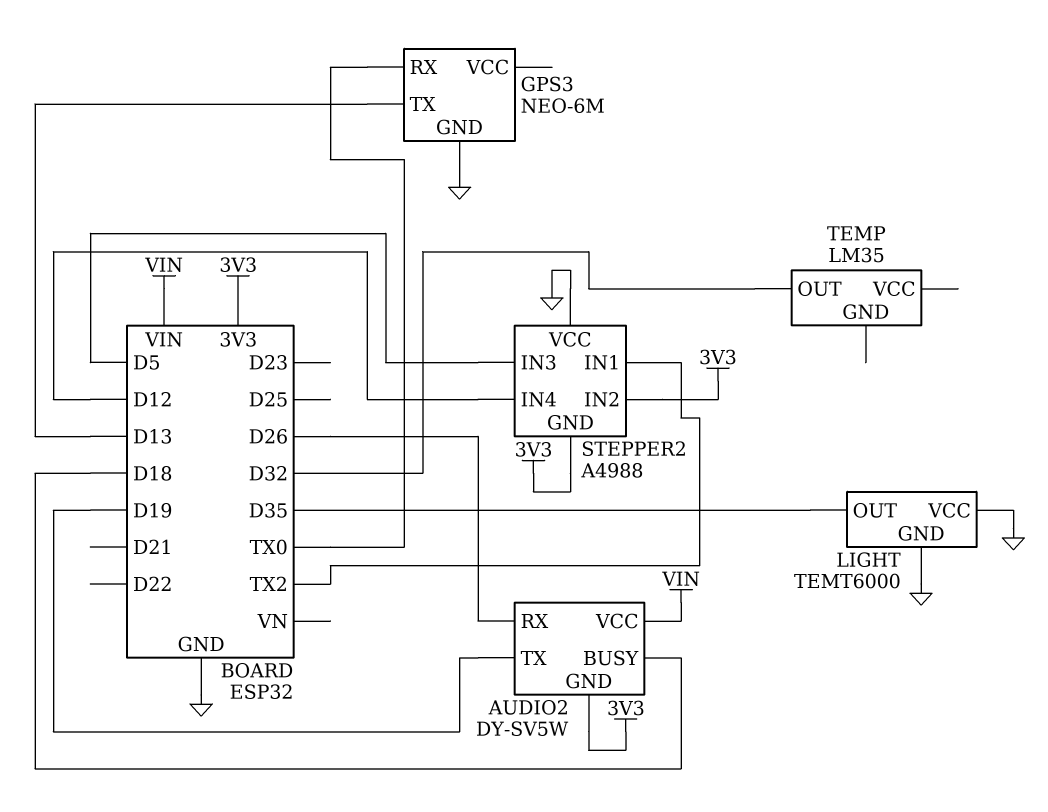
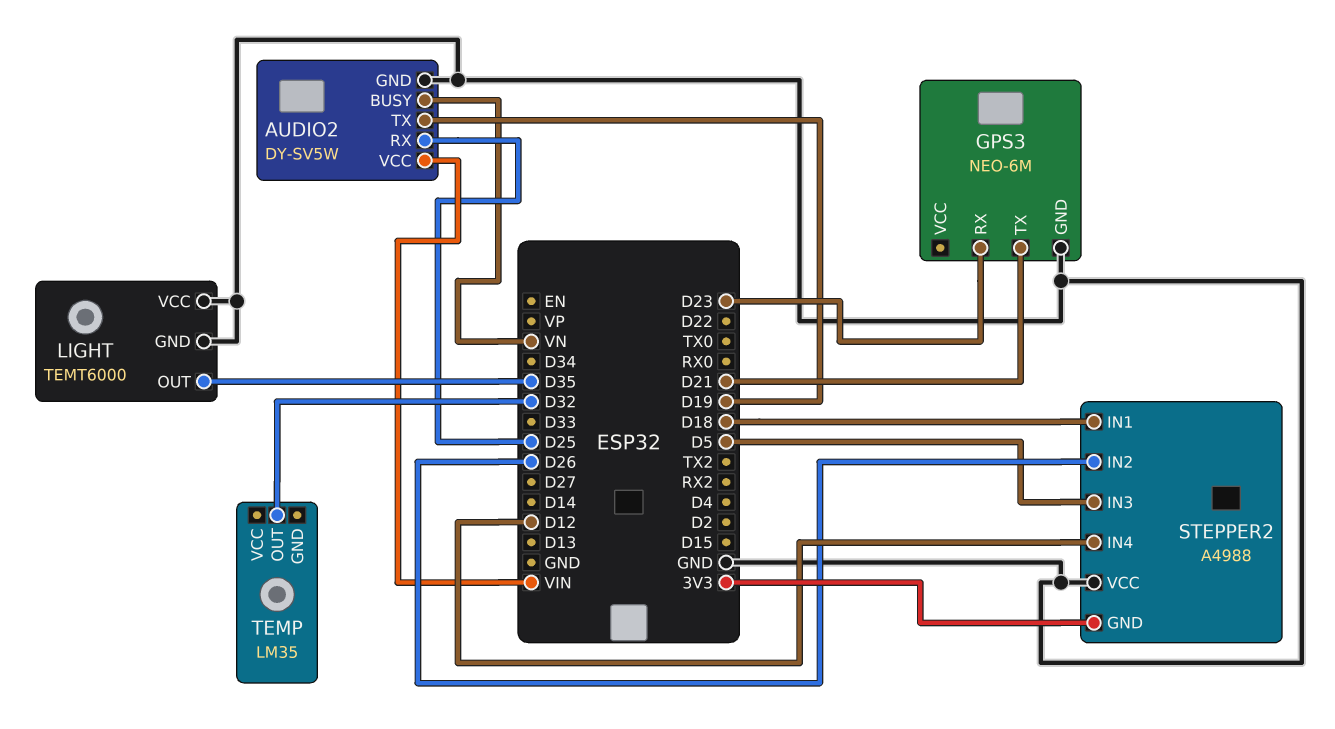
AUDIO2 pin BUSY: D18 -> VN
AUDIO2 pin GND: 3V3 -> GND
AUDIO2 pin RX: D26 -> D25
GPS3 pin RX: TX0 -> D23
GPS3 pin TX: D13 -> D21
STEPPER2 pin IN1: TX2 -> D18
STEPPER2 pin IN2: 3V3 -> D26

